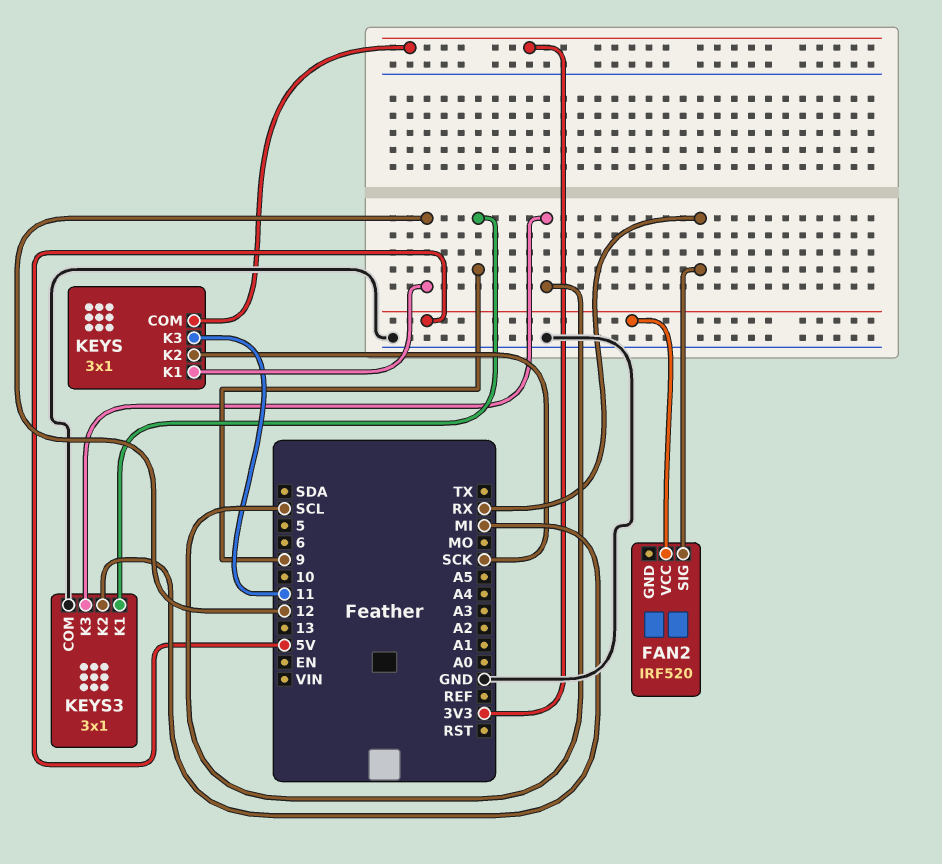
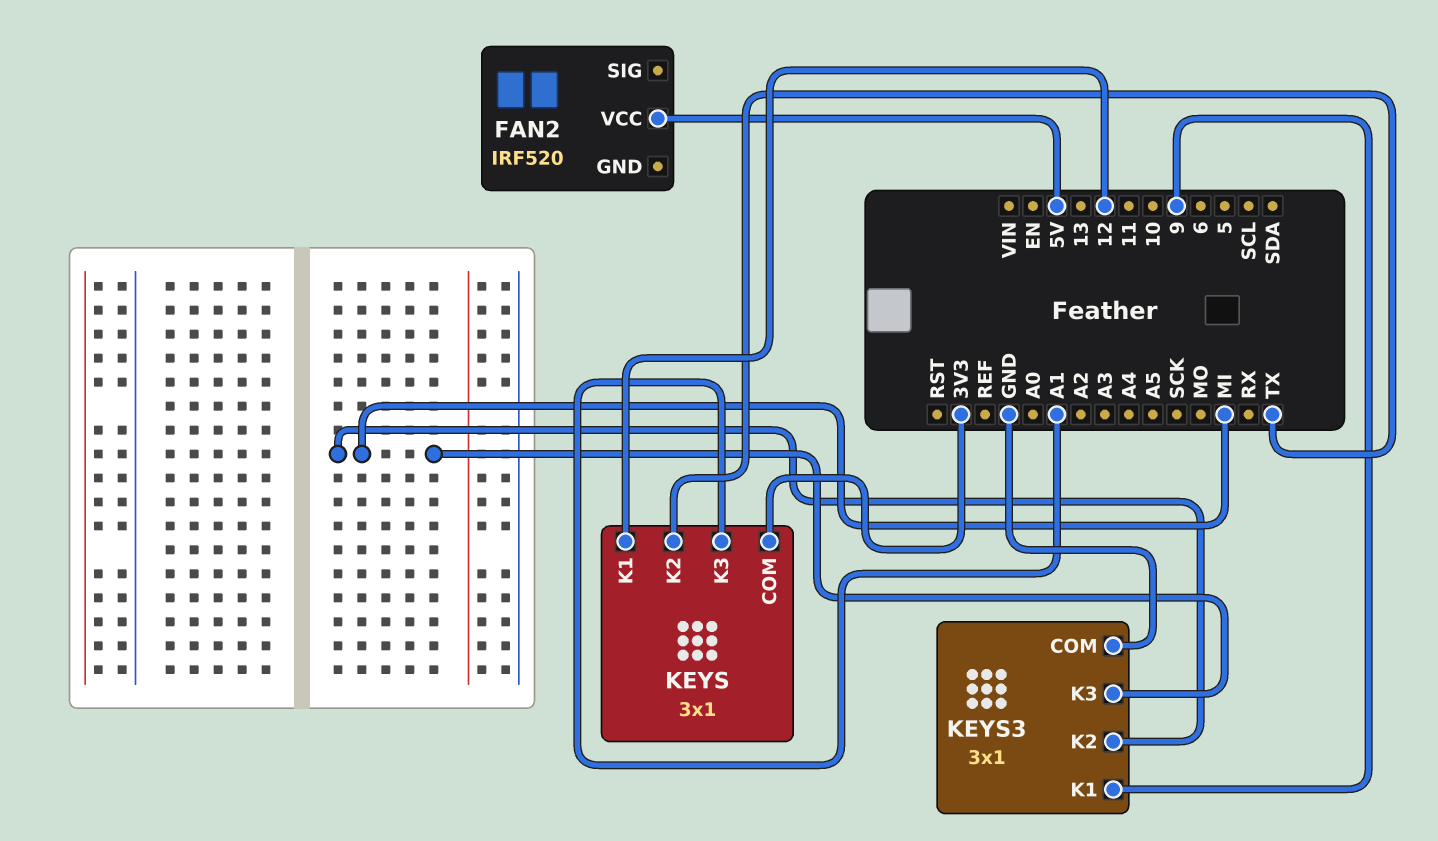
FAN2 pin SIG: RX -> none
KEYS pin K2: SCK -> TX
KEYS pin K3: 11 -> A1
KEYS3 pin K3: SCL -> MI

